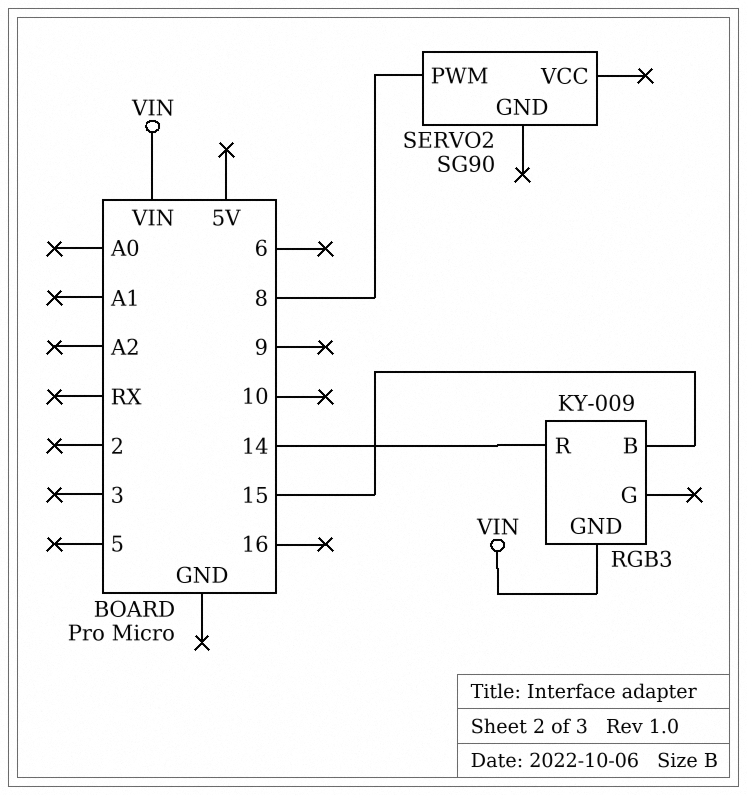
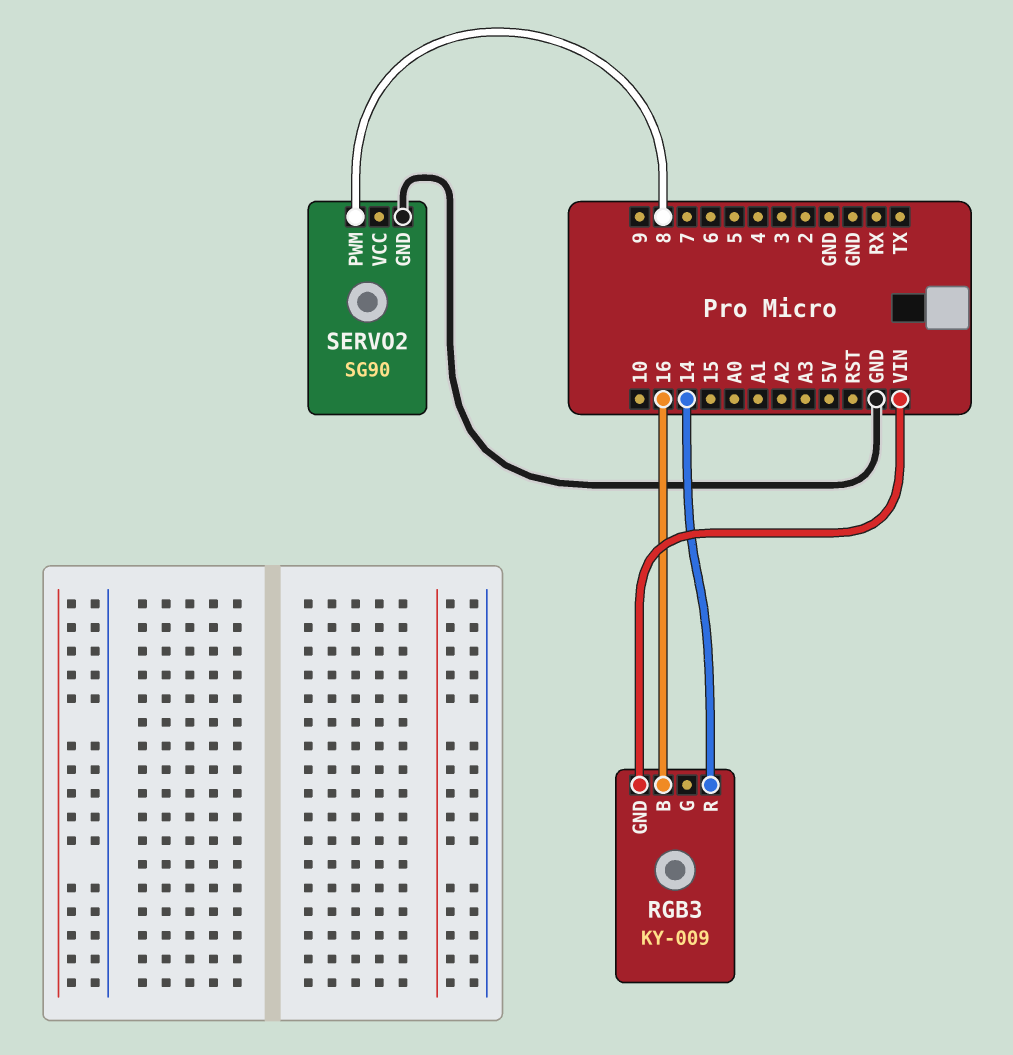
RGB3 pin B: 15 -> 16
SERVO2 pin GND: none -> GND

